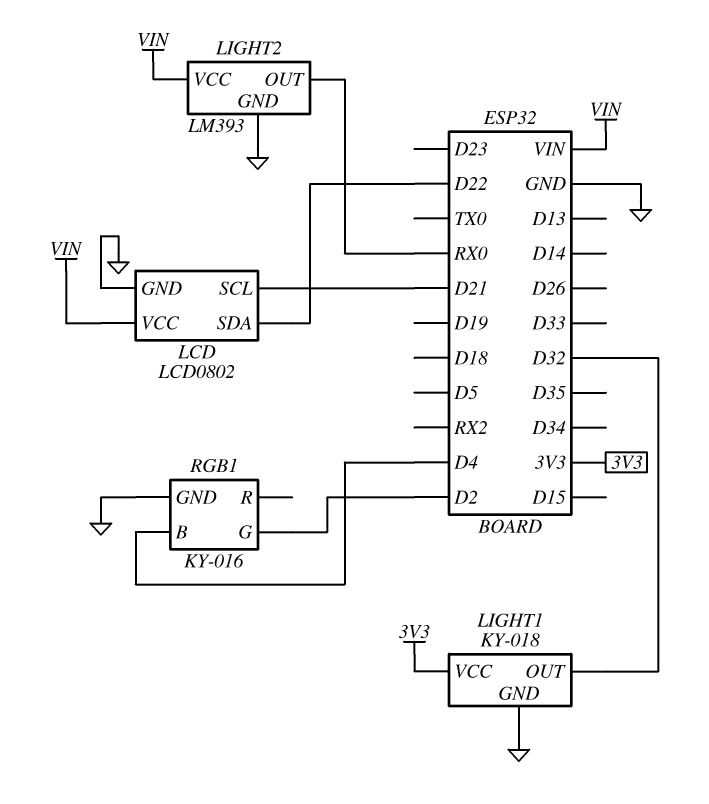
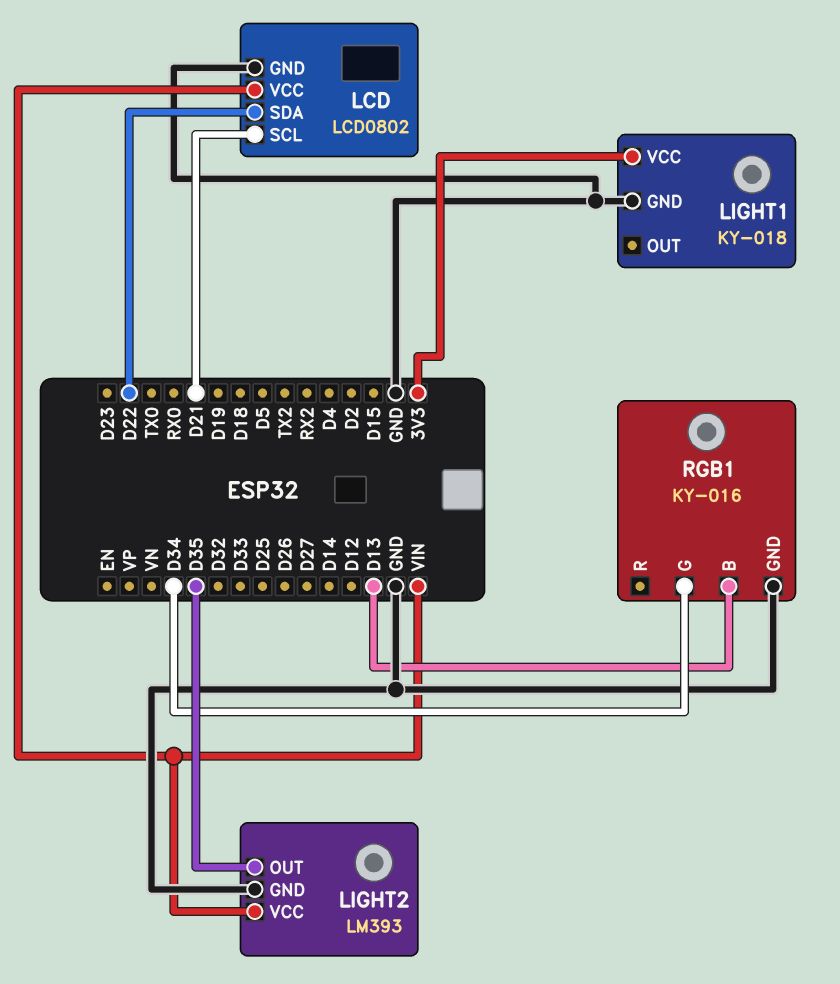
LIGHT1 pin OUT: D32 -> none
LIGHT2 pin OUT: RX0 -> D35
RGB1 pin B: D4 -> D13
RGB1 pin G: D2 -> D34

